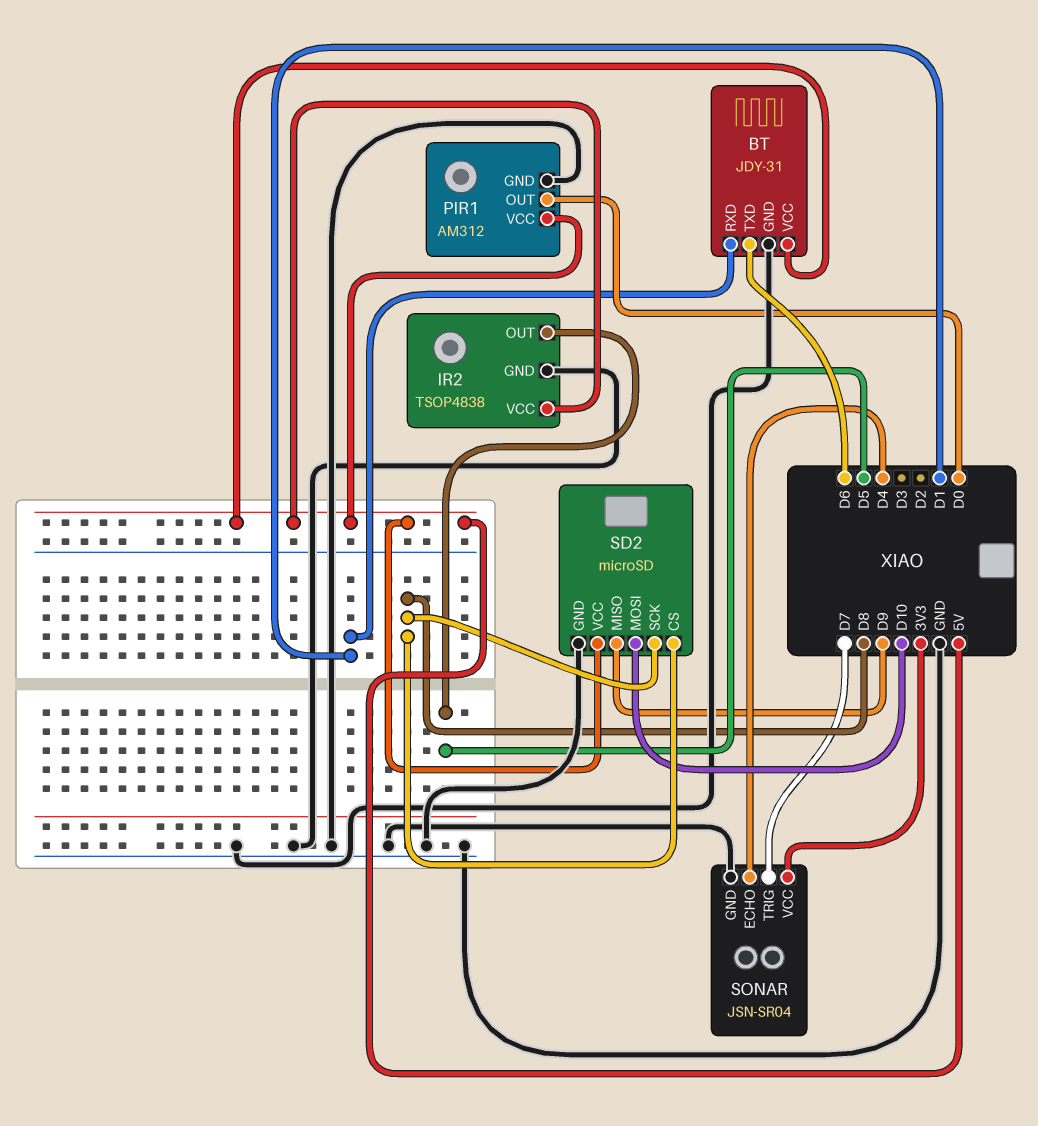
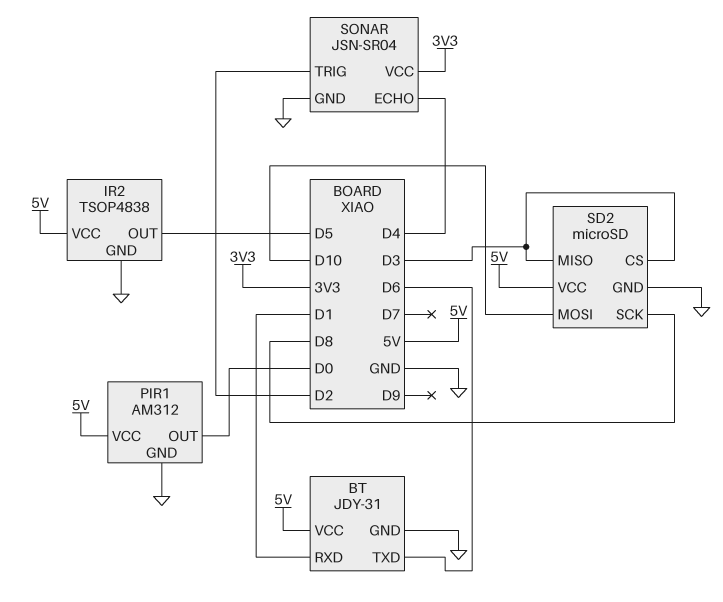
SD2 pin CS: D8 -> D3
SD2 pin MISO: D9 -> D3
SONAR pin TRIG: D7 -> D2

